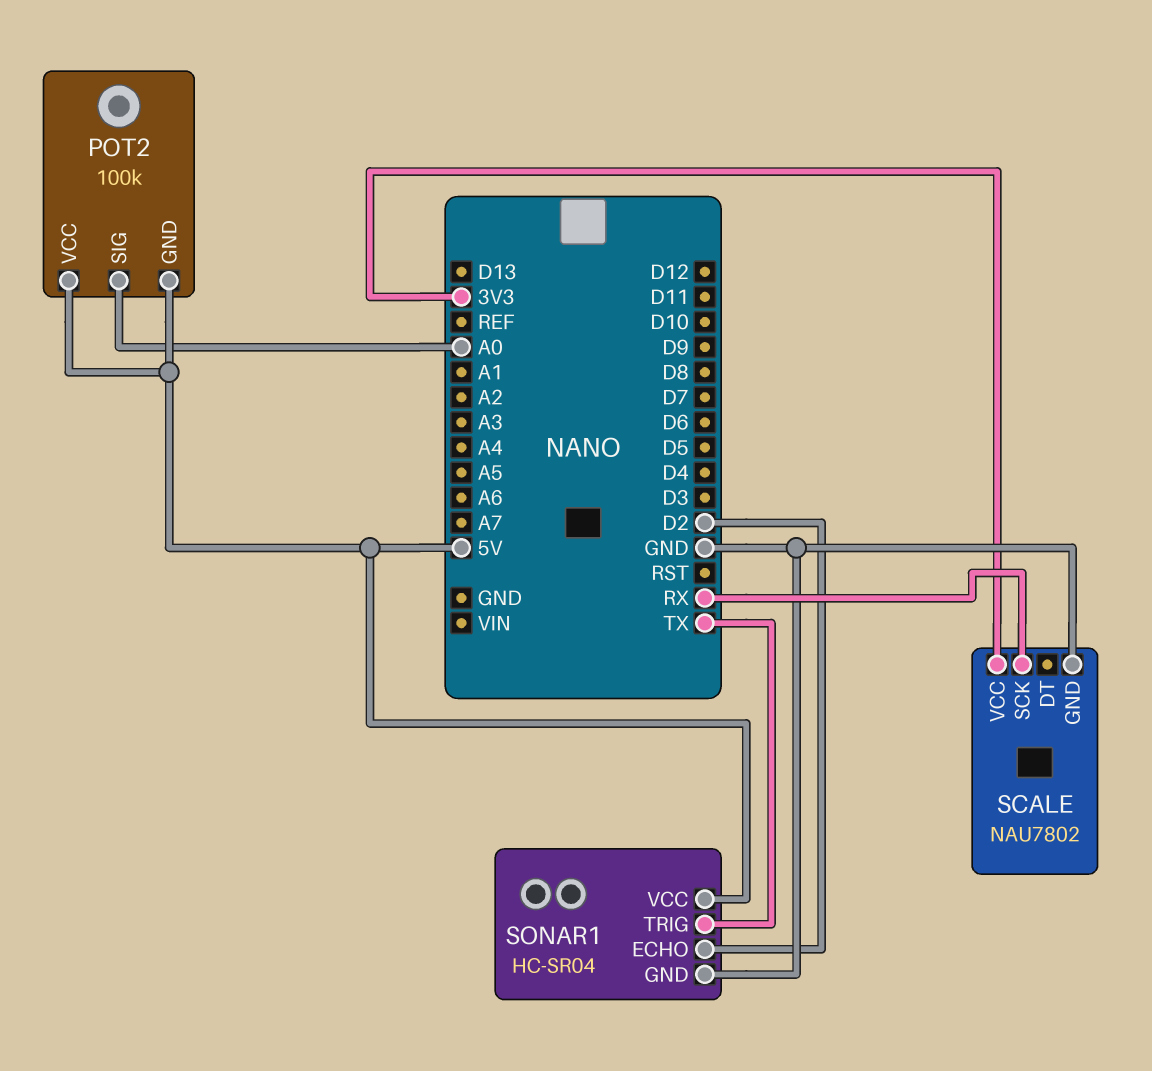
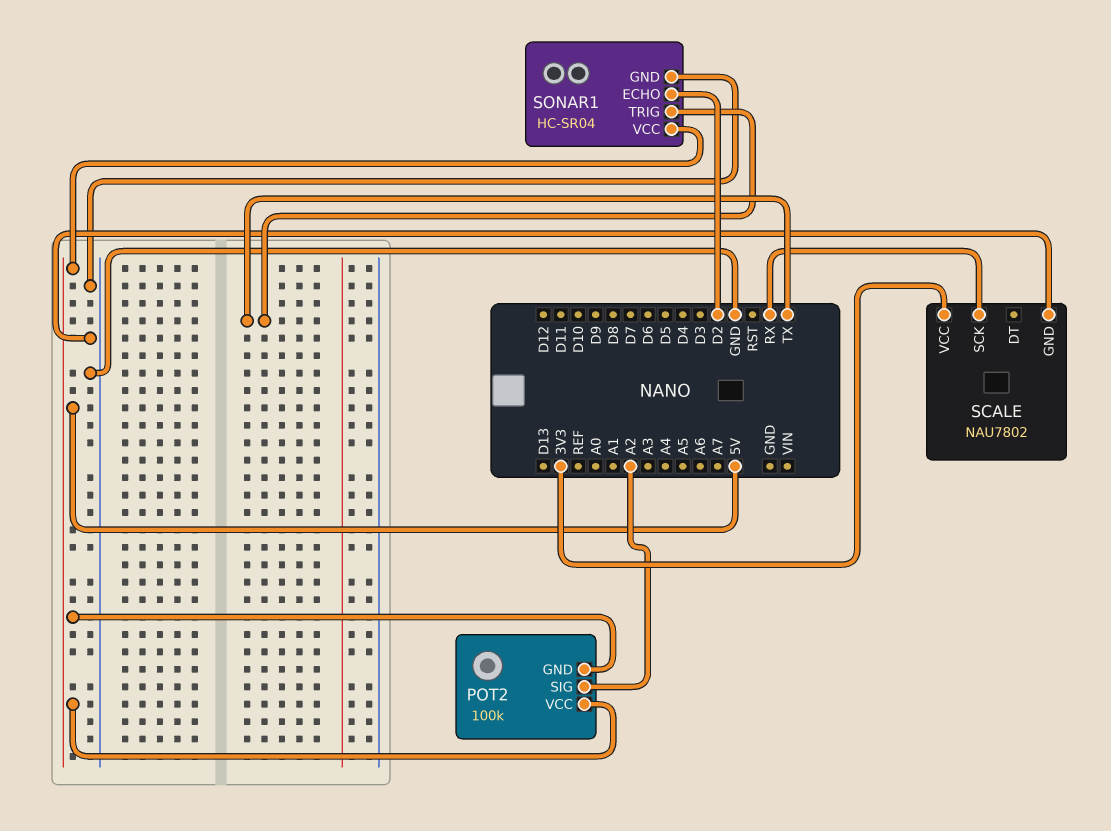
POT2 pin SIG: A0 -> A2

